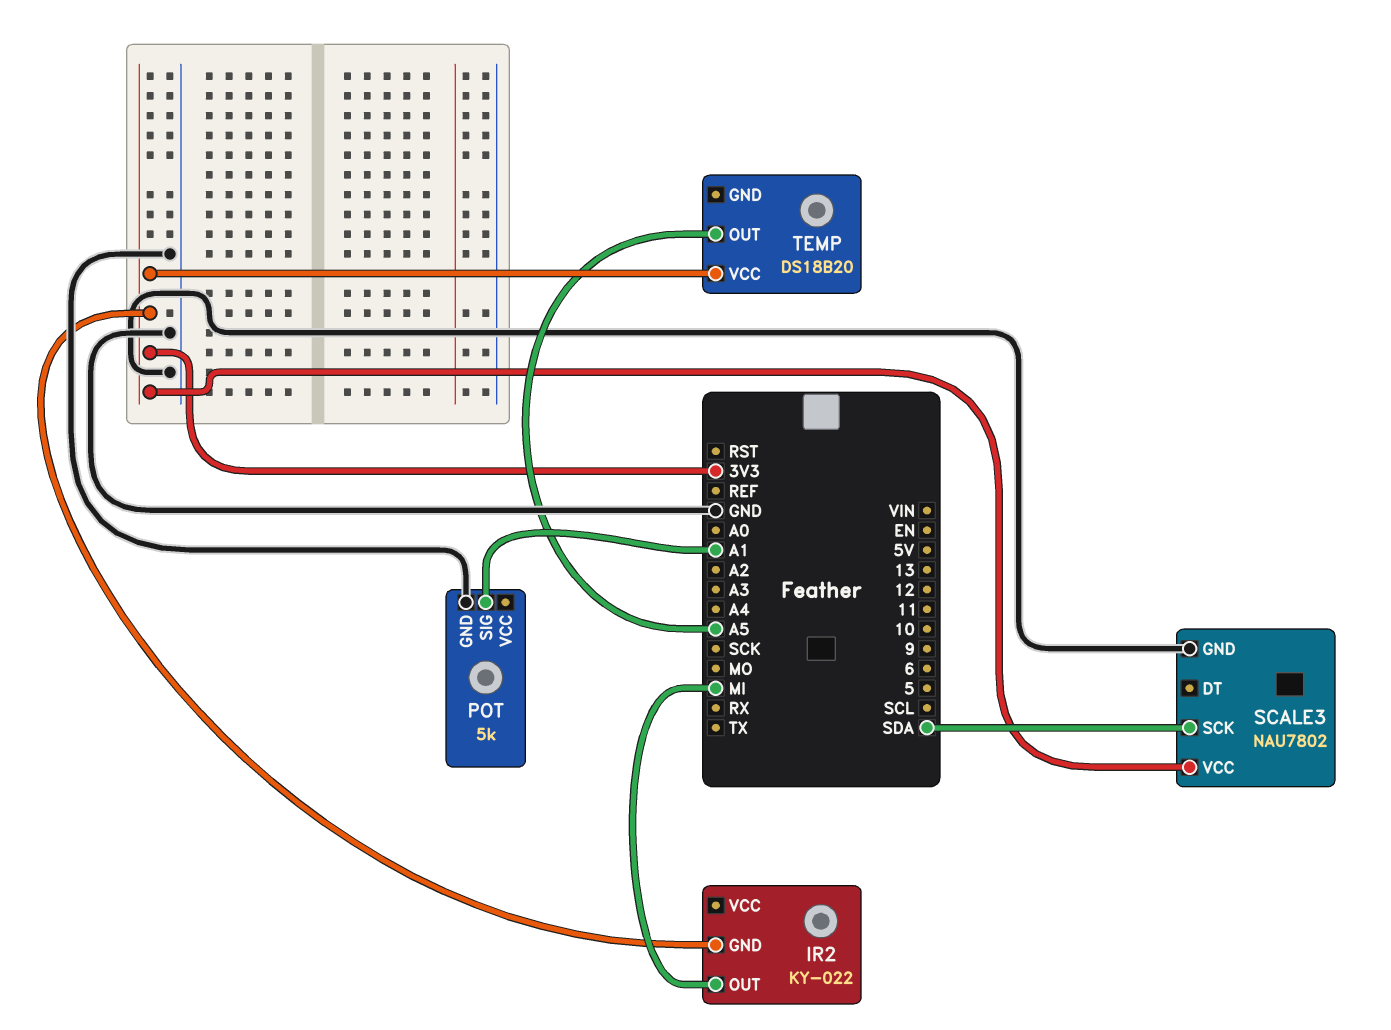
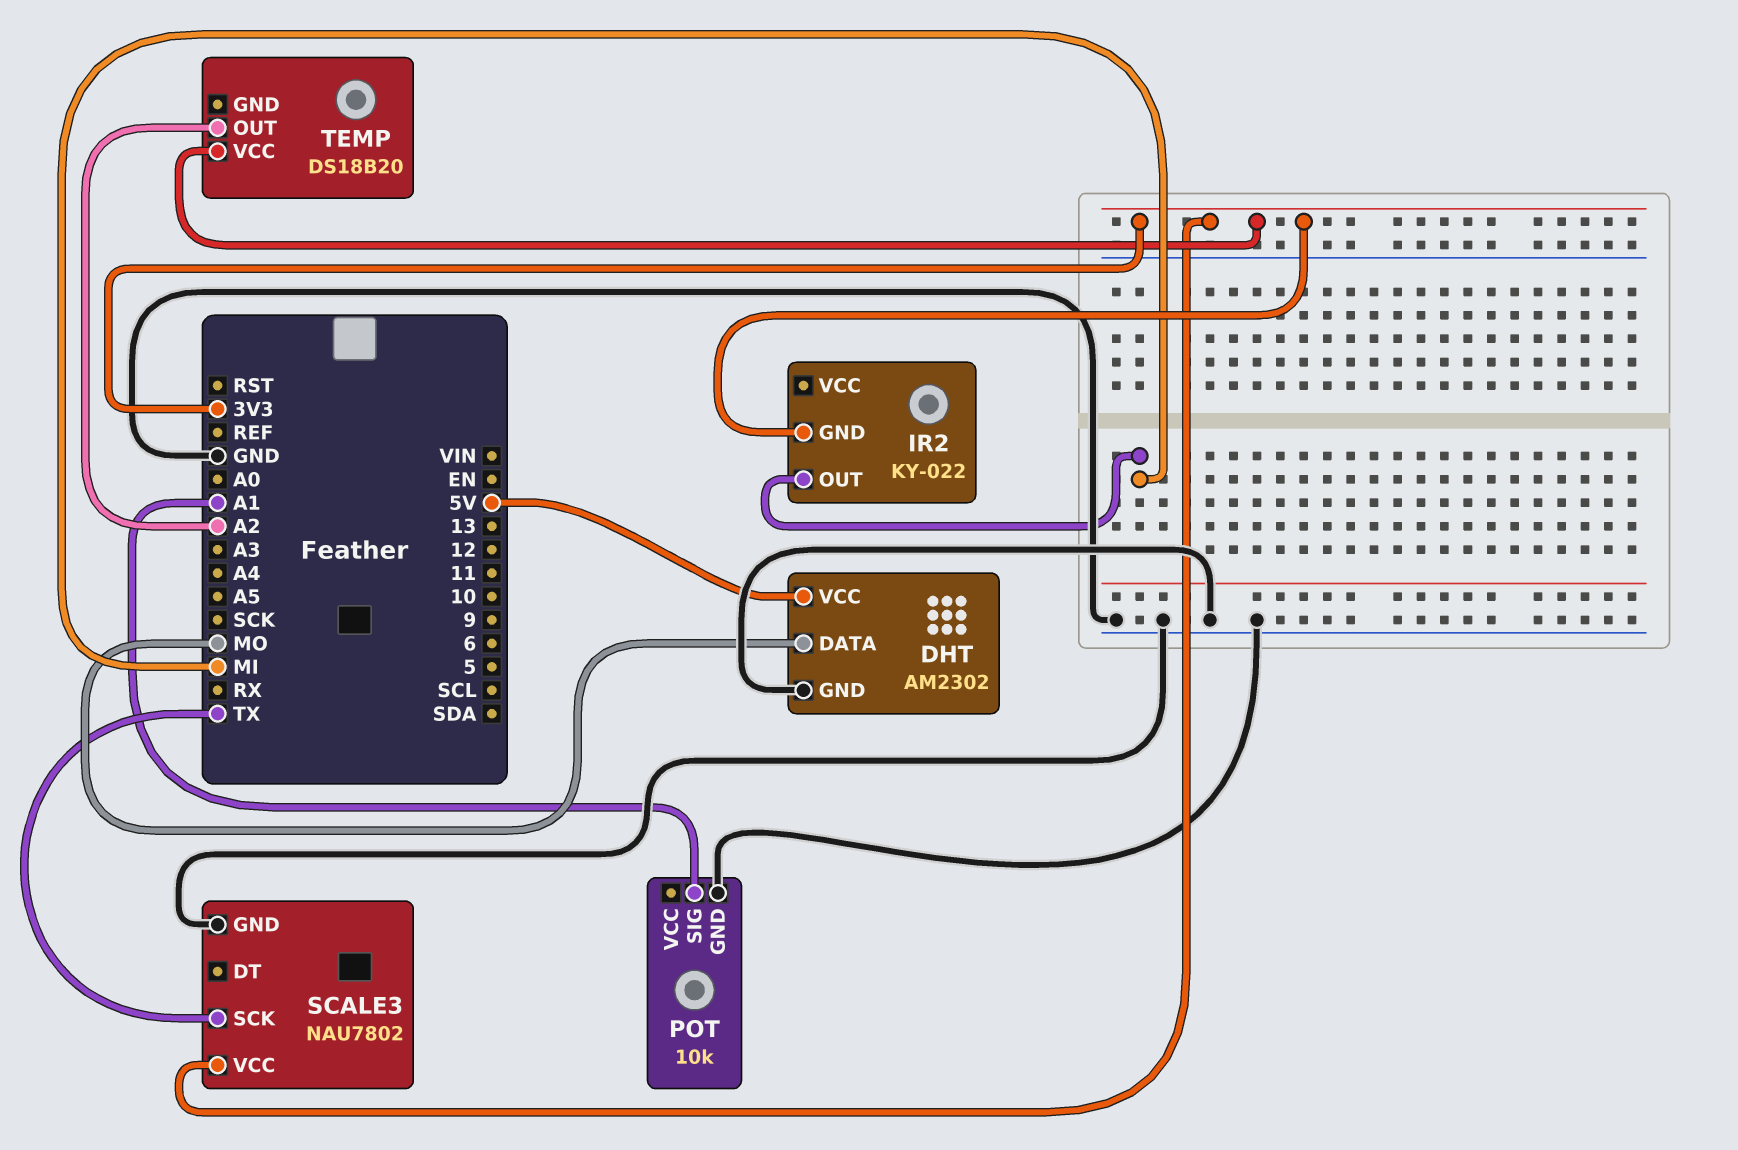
DHT: none -> AM2302
DHT pin DATA: none -> MO
DHT pin GND: none -> GND
DHT pin VCC: none -> 5V
POT: 5k -> 10k
SCALE3 pin SCK: SDA -> TX
TEMP pin OUT: A5 -> A2

